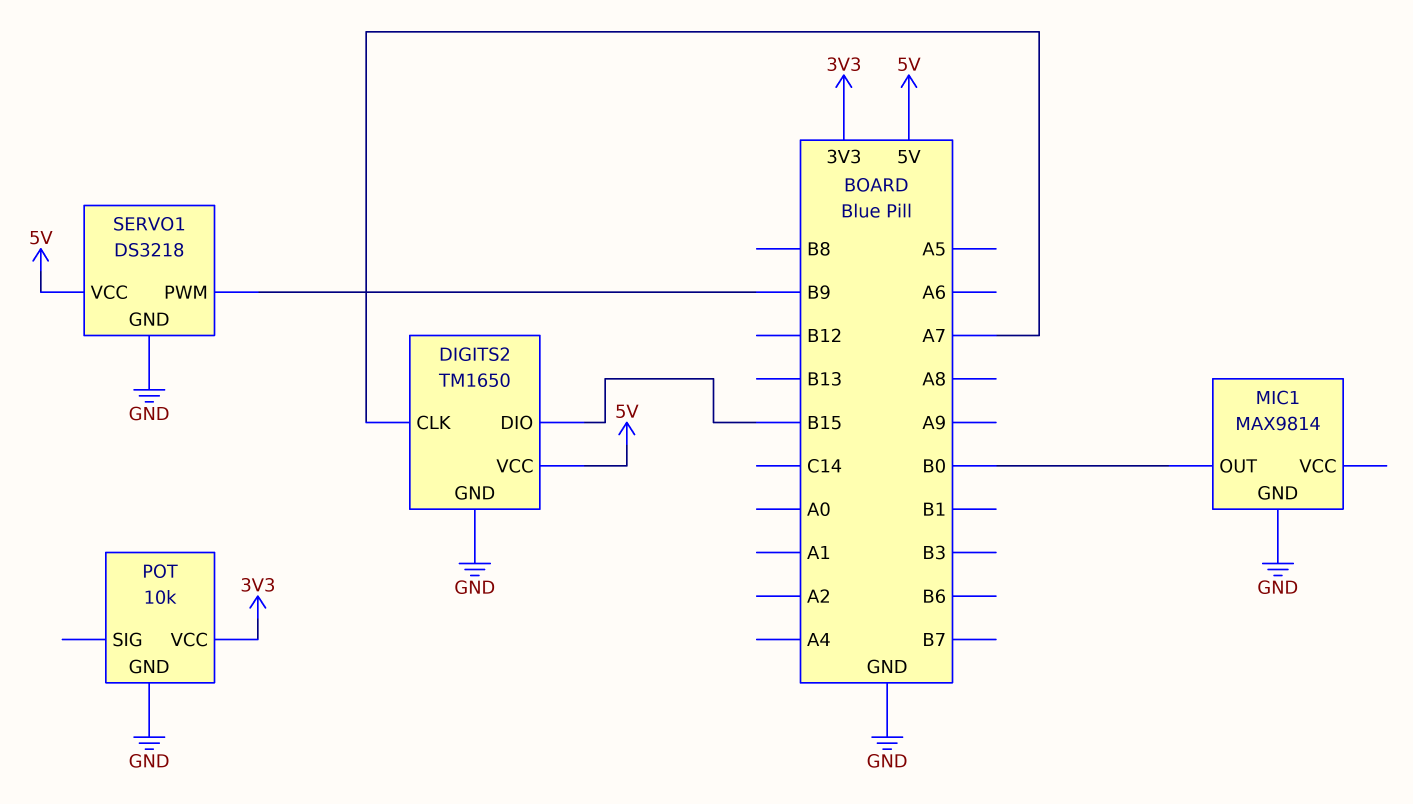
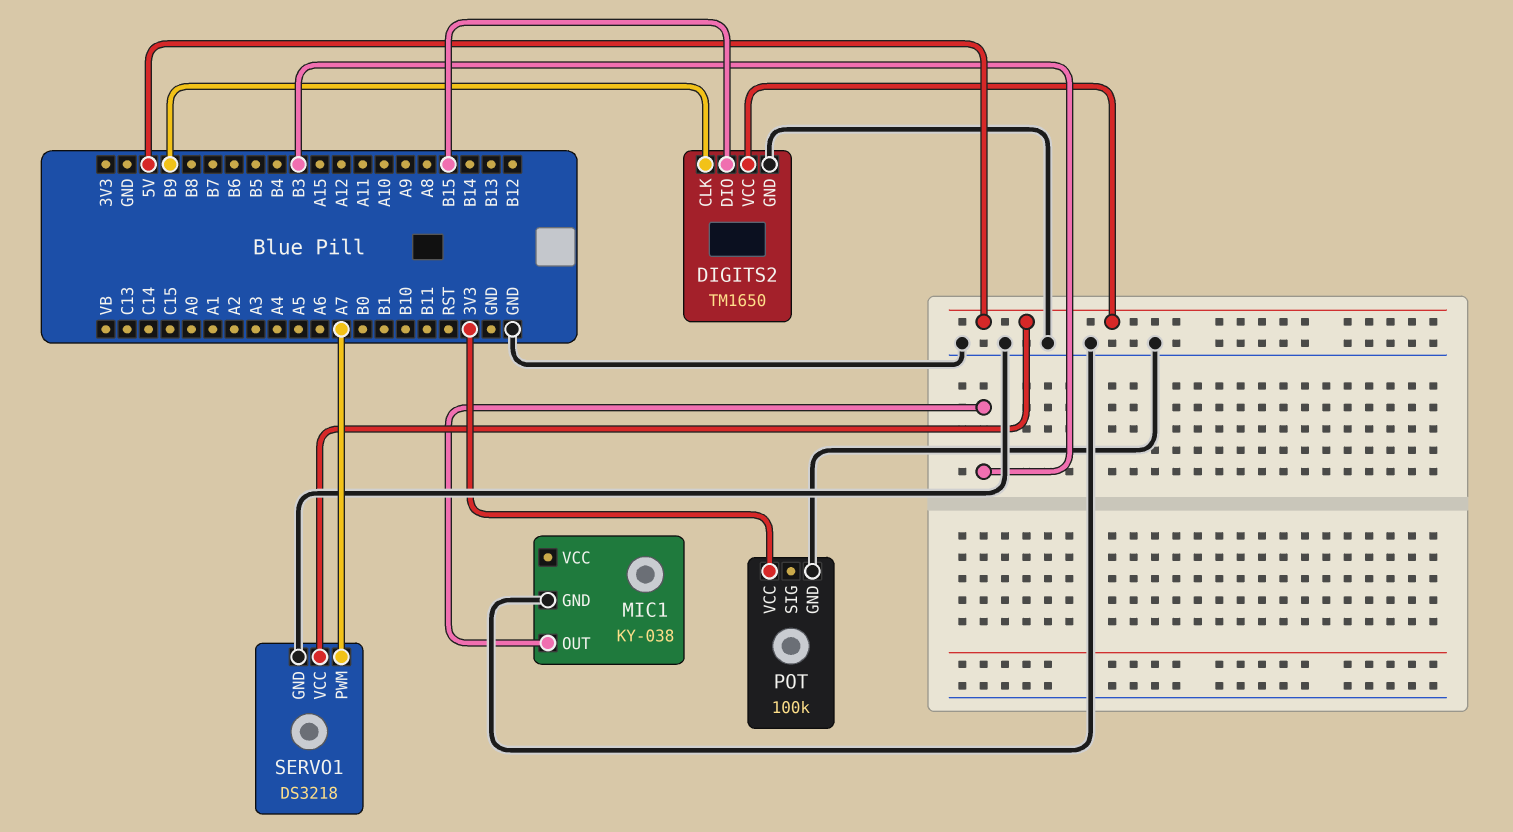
DIGITS2 pin CLK: A7 -> B9
MIC1: MAX9814 -> KY-038
MIC1 pin OUT: B0 -> B3
POT: 10k -> 100k
SERVO1 pin PWM: B9 -> A7

